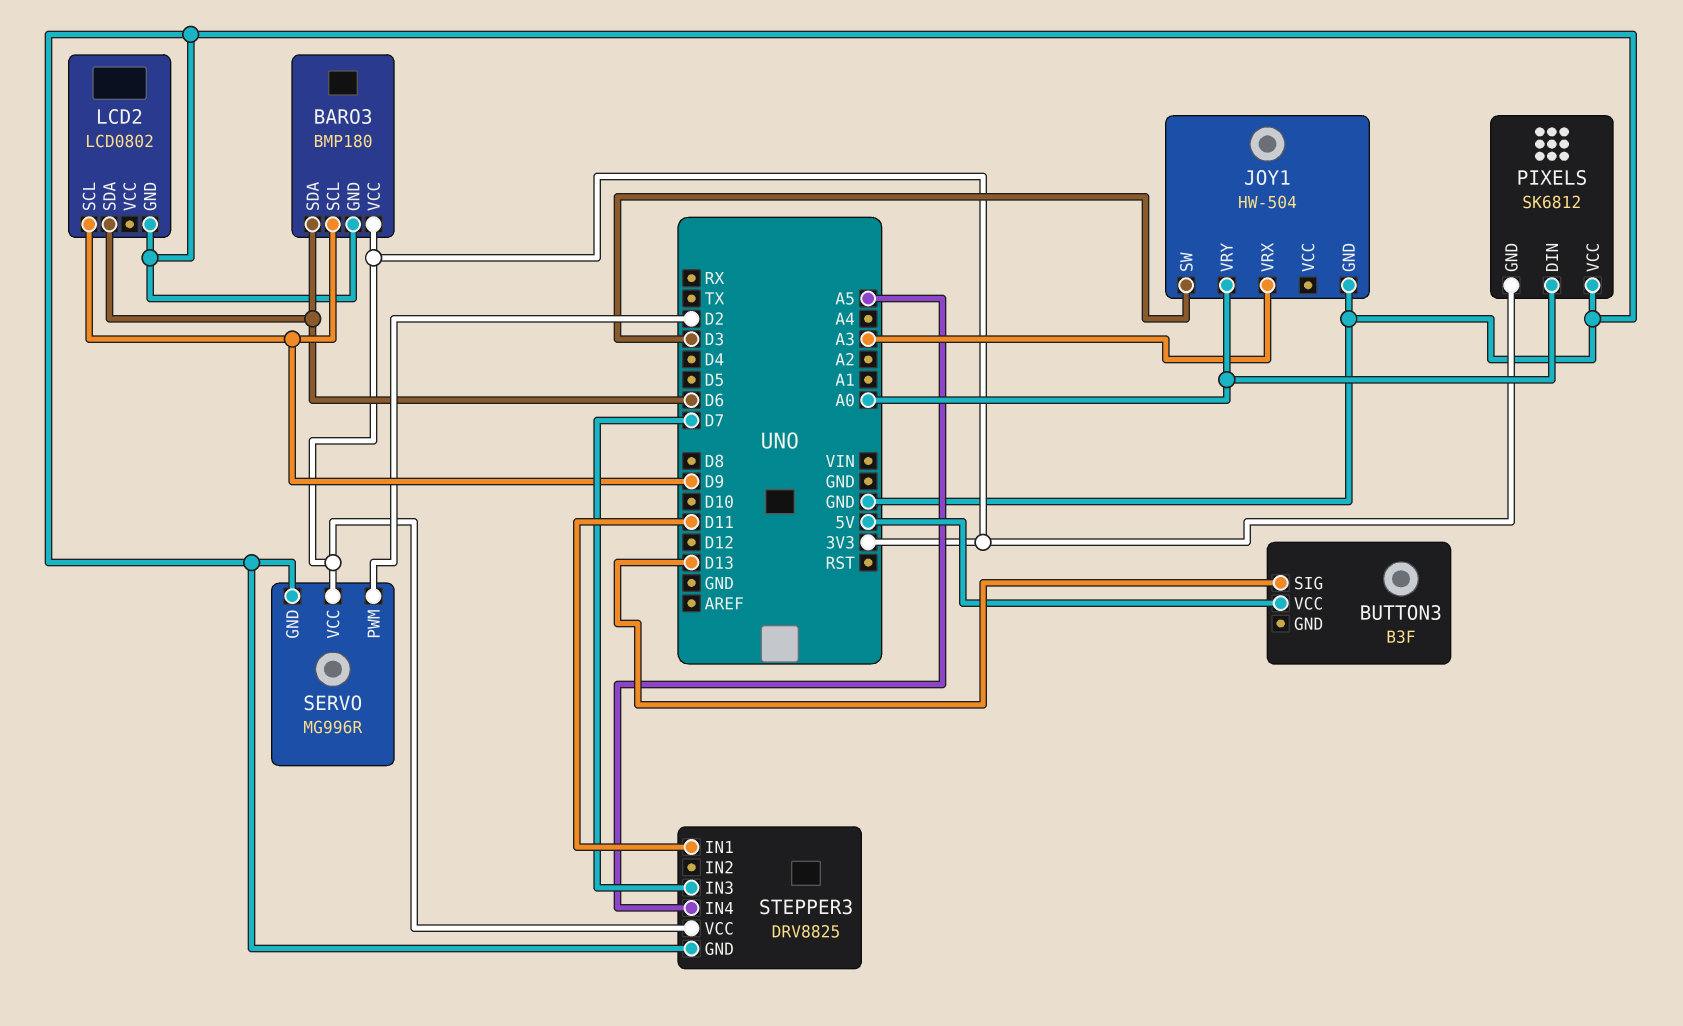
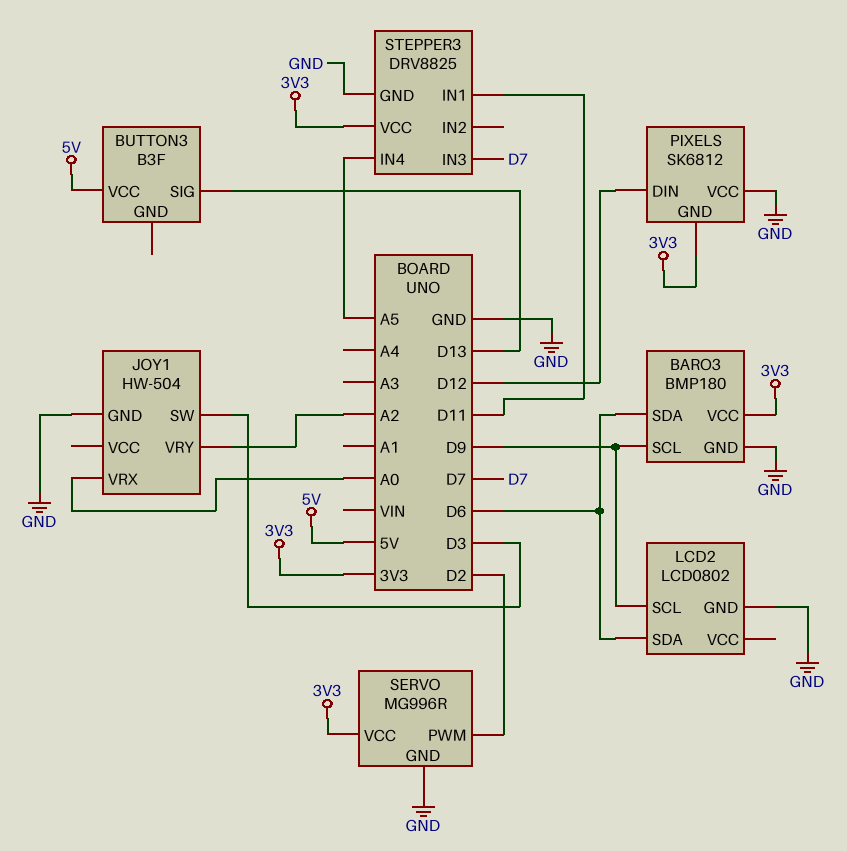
JOY1 pin VRX: A3 -> A0
JOY1 pin VRY: A0 -> A2
PIXELS pin DIN: A0 -> D12

